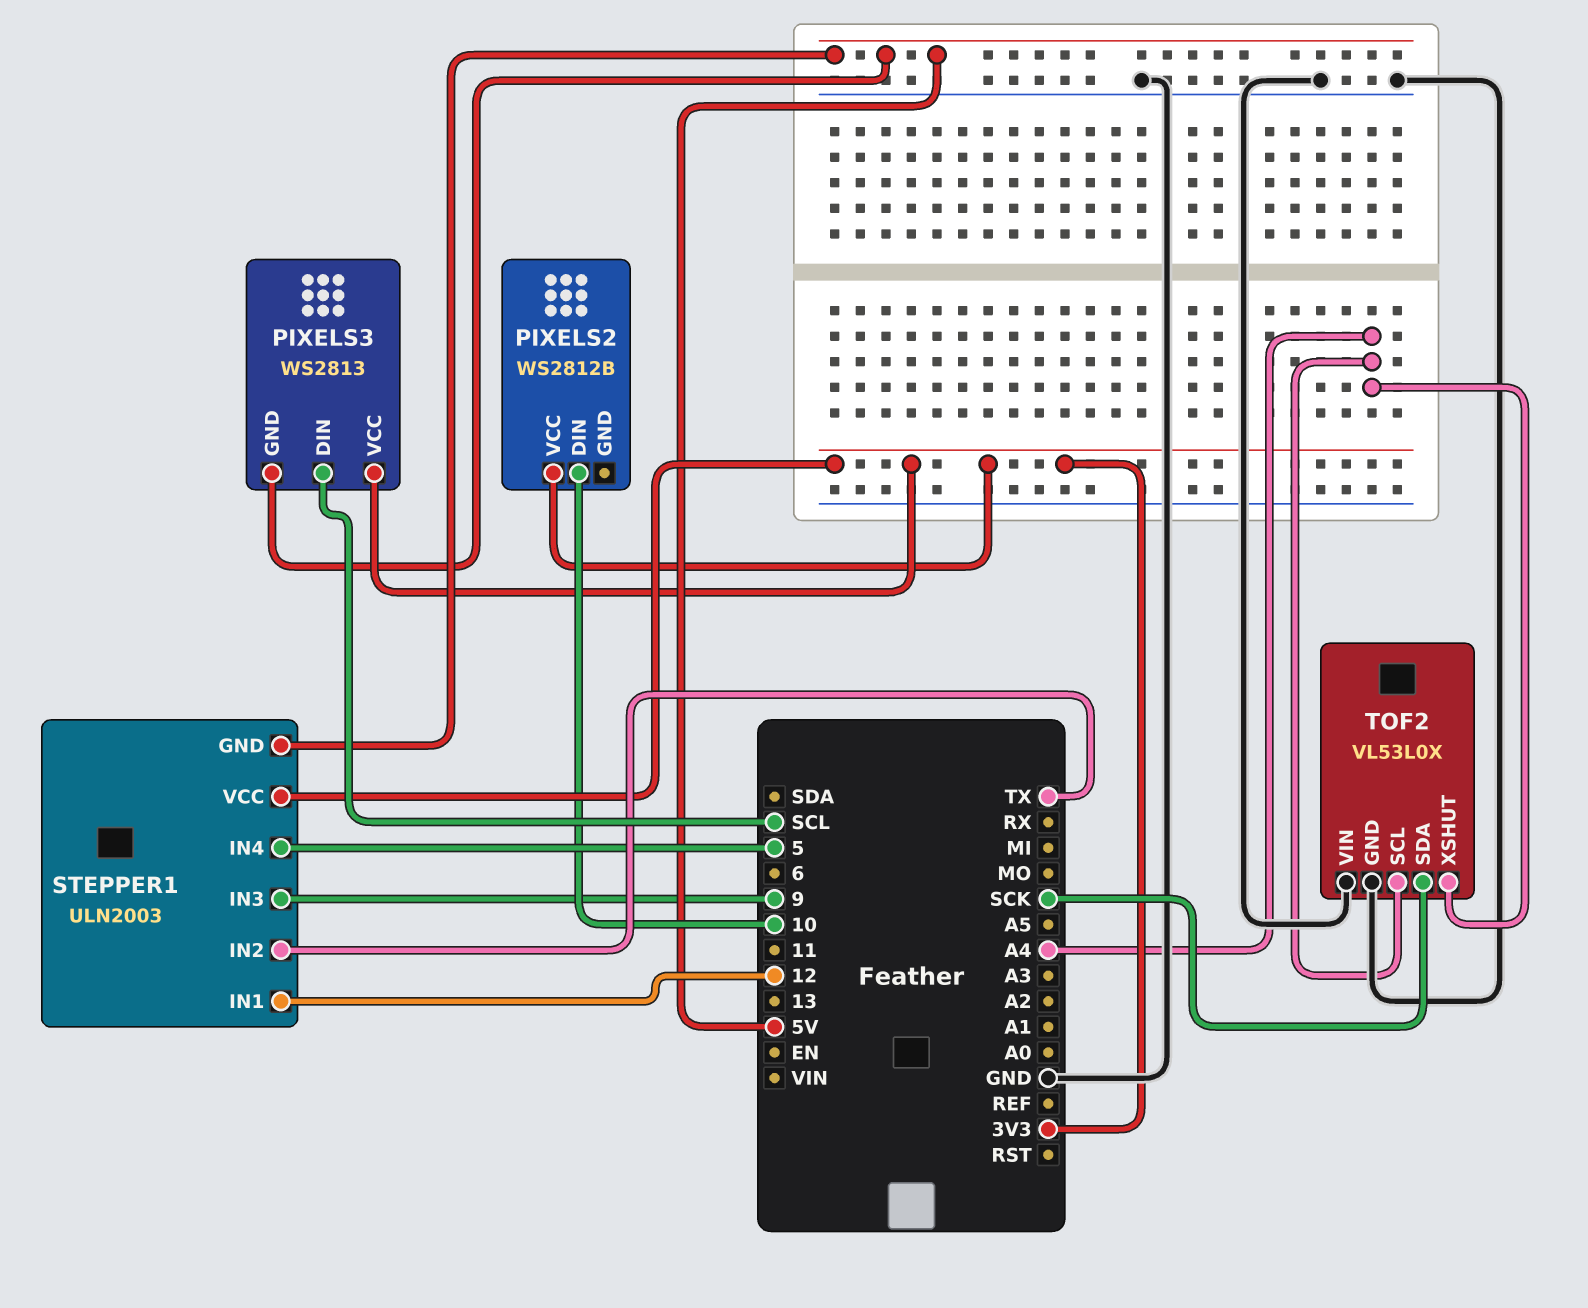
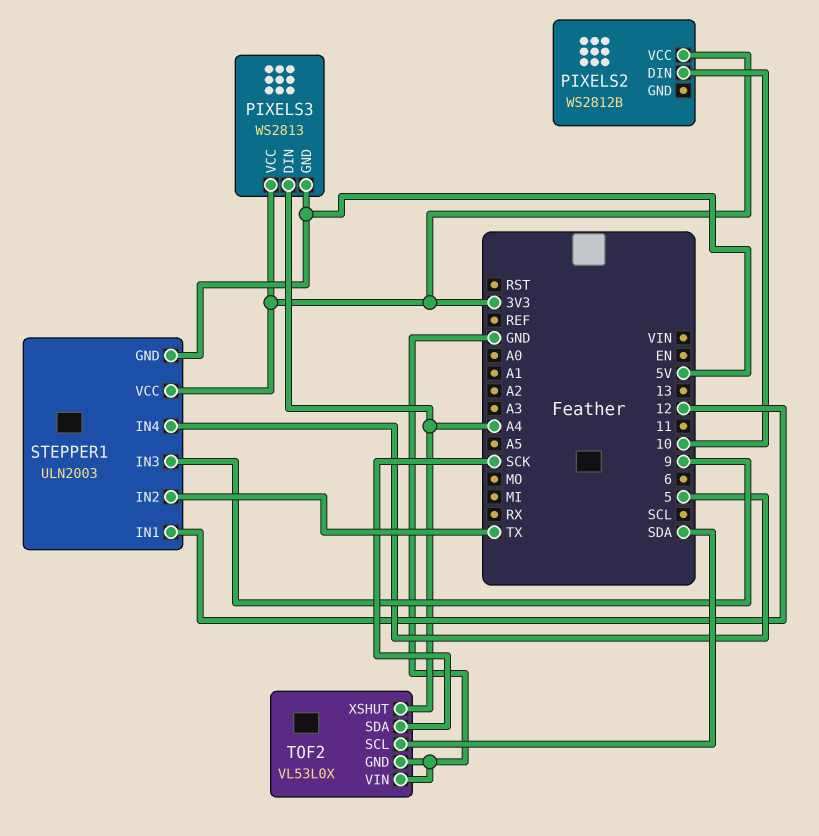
PIXELS3 pin DIN: SCL -> A4
TOF2 pin SCL: A4 -> SDA

